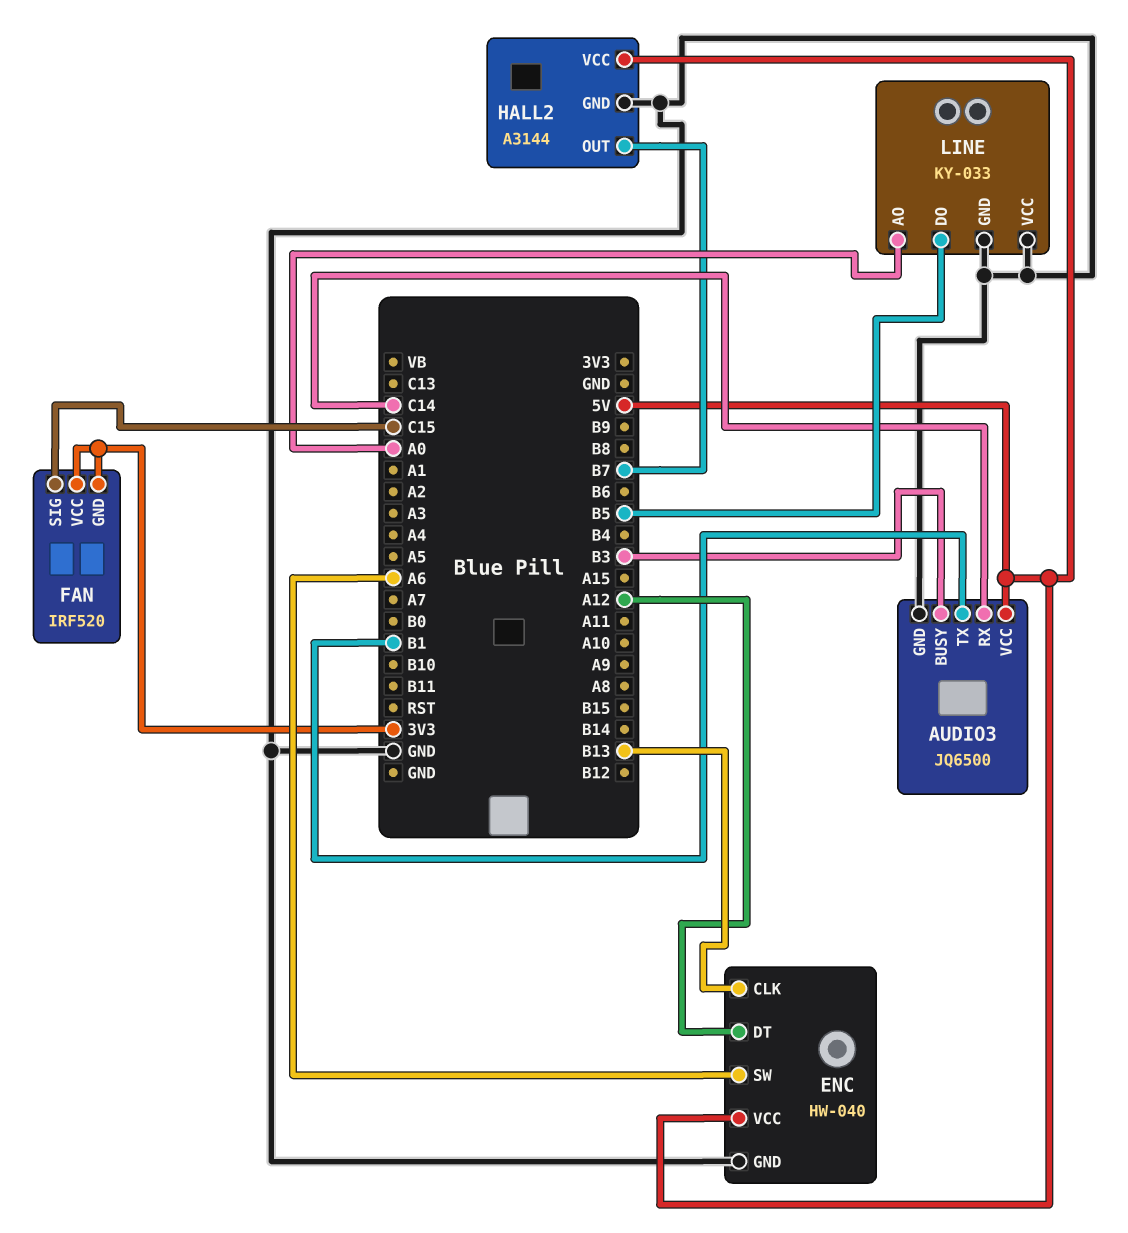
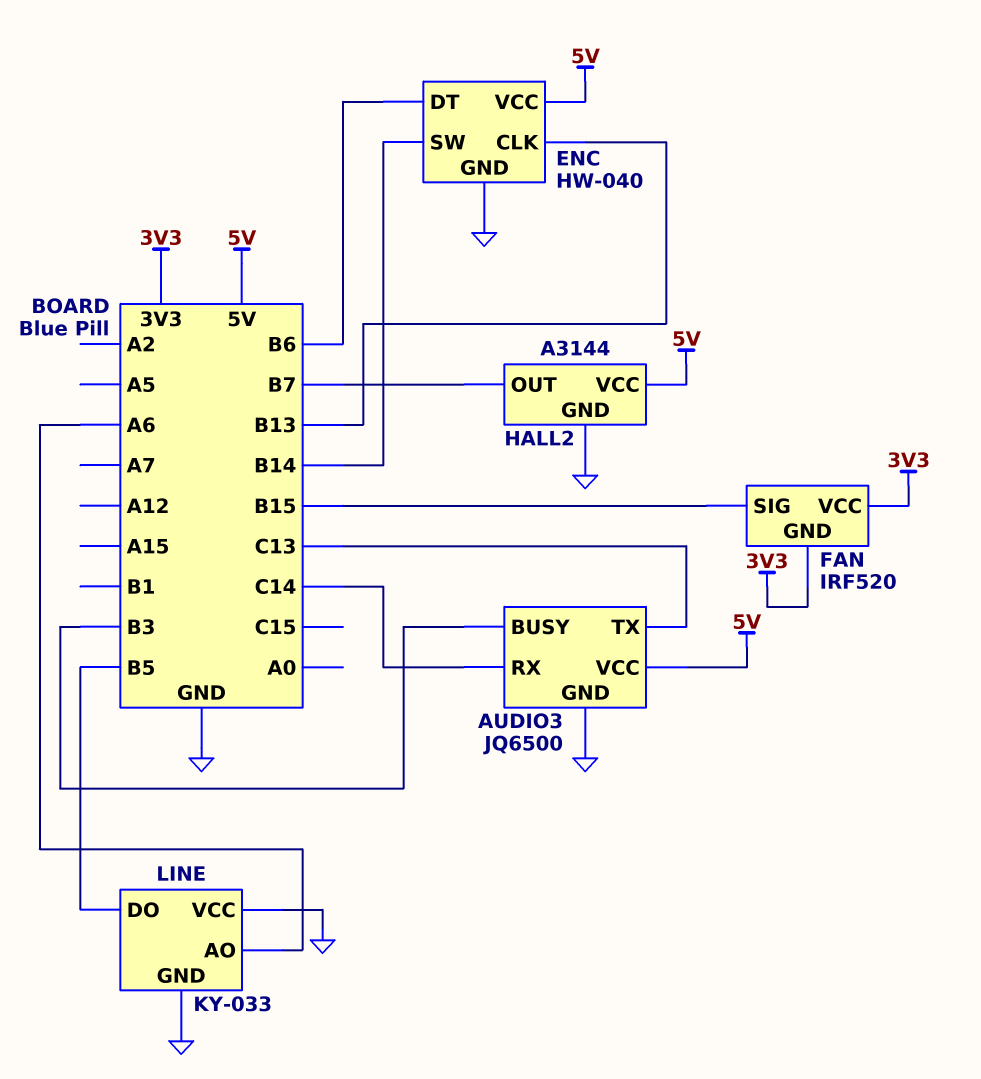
AUDIO3 pin TX: B1 -> C13
ENC pin DT: A12 -> B6
ENC pin SW: A6 -> B14
FAN pin SIG: C15 -> B15
LINE pin AO: A0 -> A6

